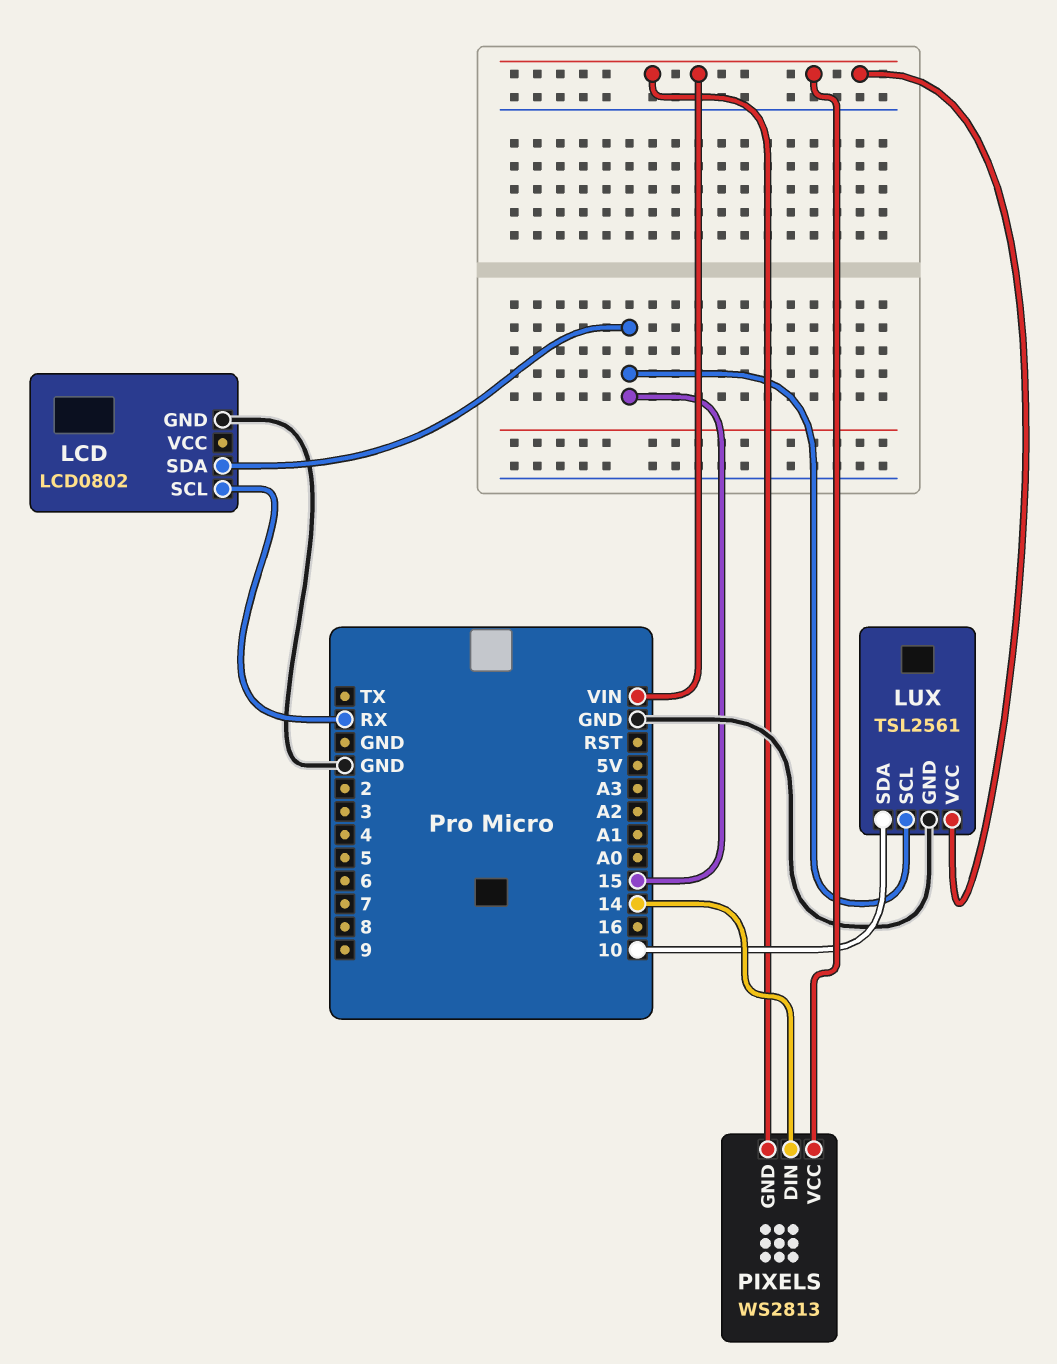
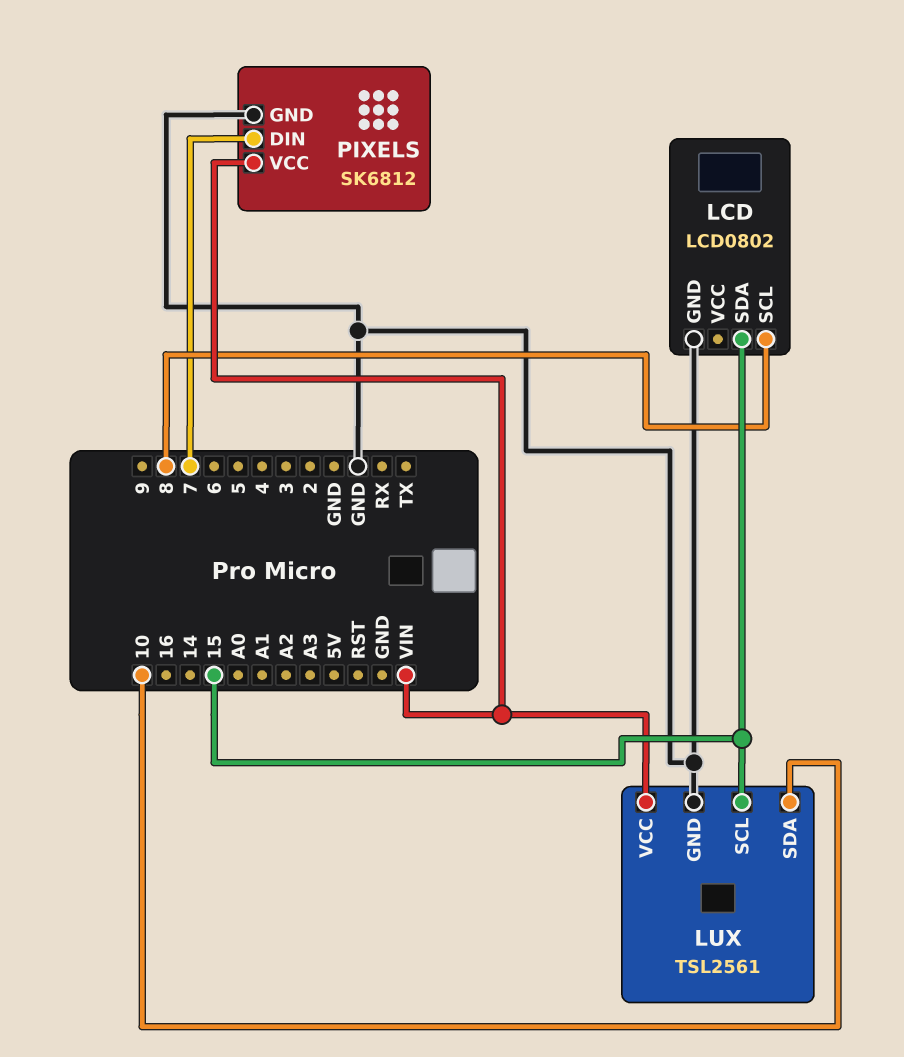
LCD pin SCL: RX -> 8
PIXELS: WS2813 -> SK6812
PIXELS pin DIN: 14 -> 7
PIXELS pin GND: VIN -> GND

